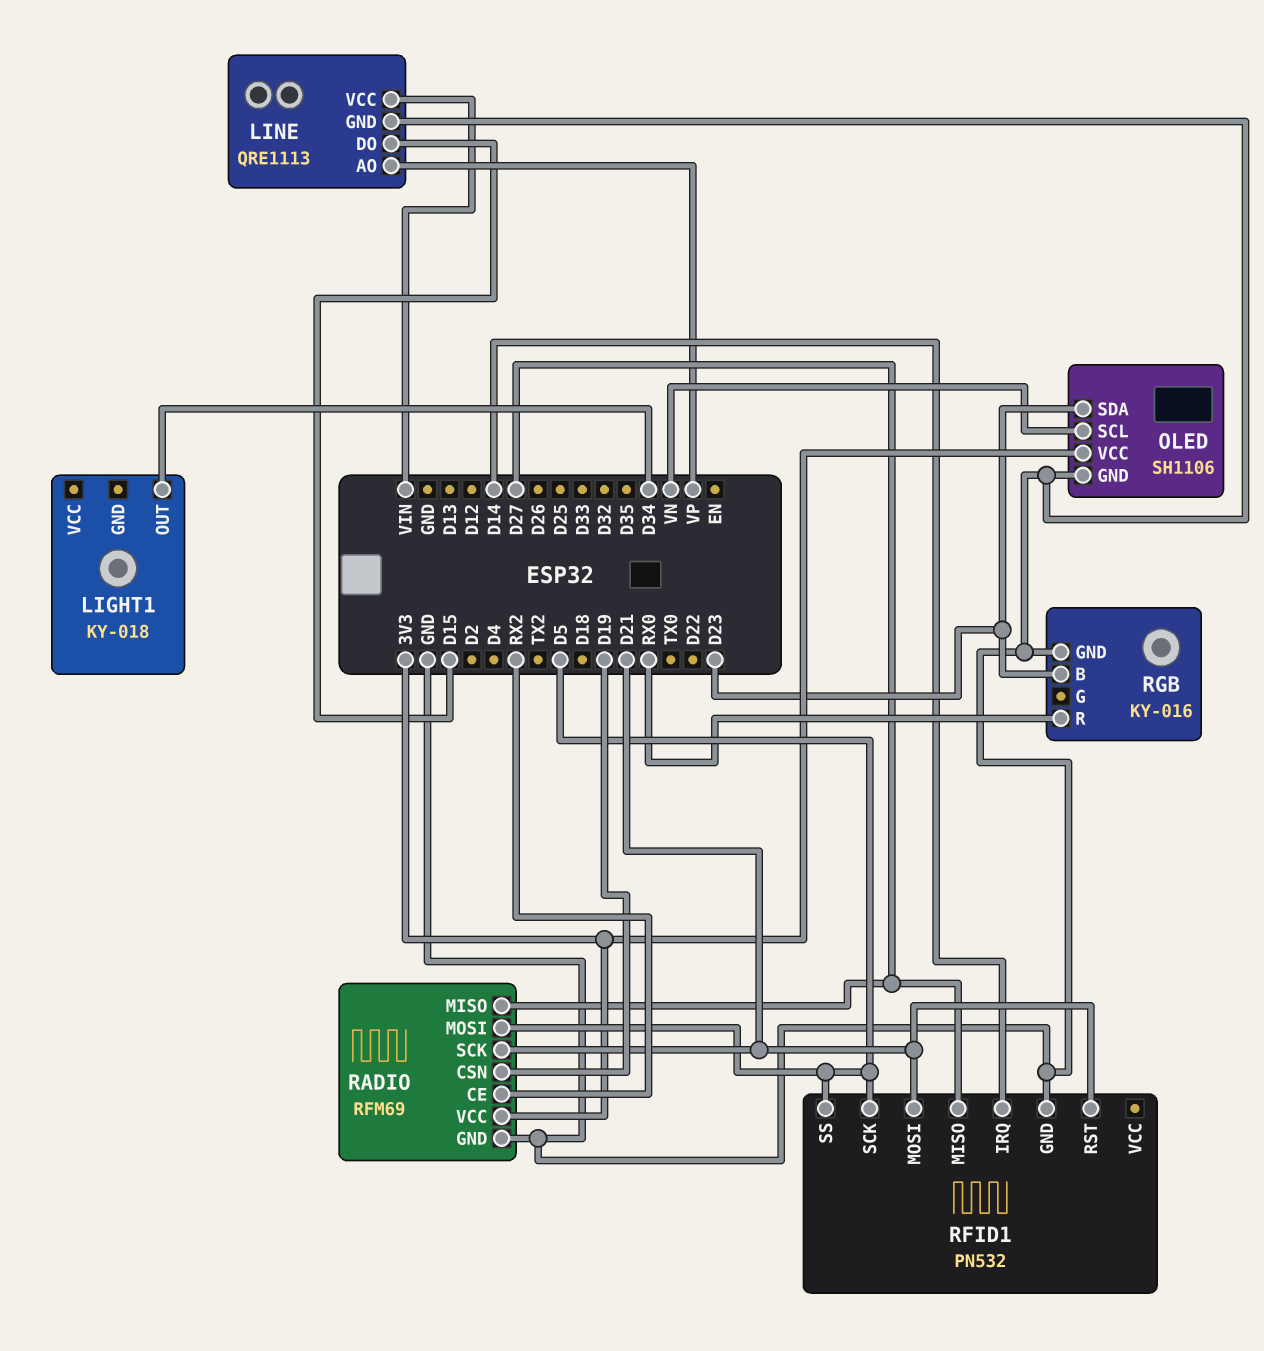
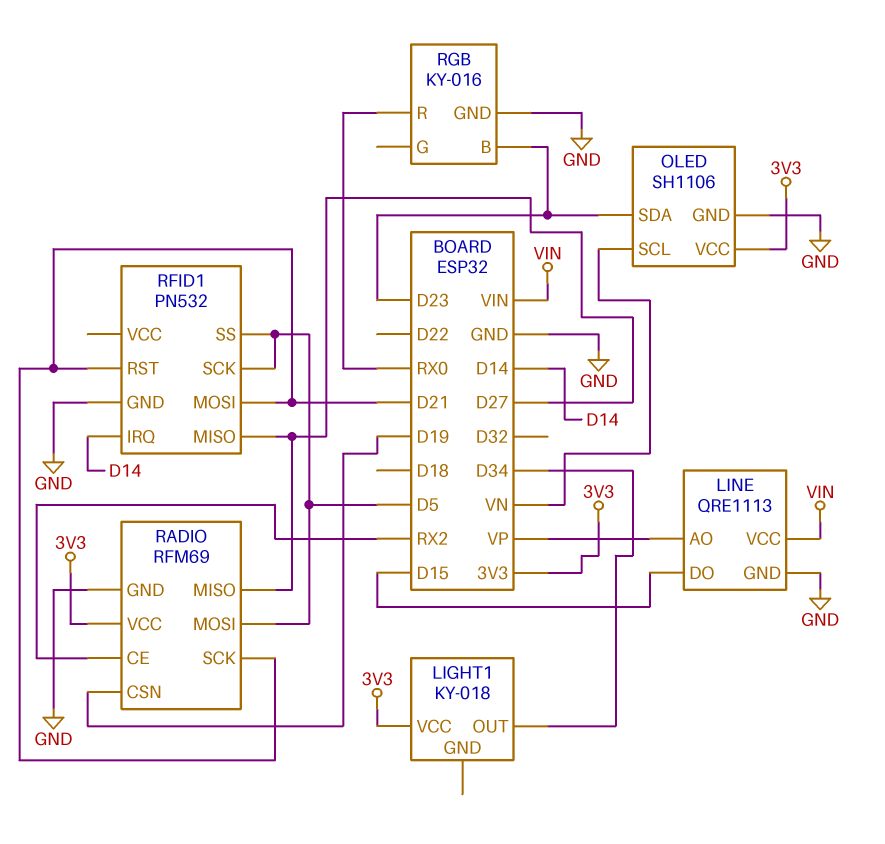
LIGHT1 pin VCC: none -> 3V3

